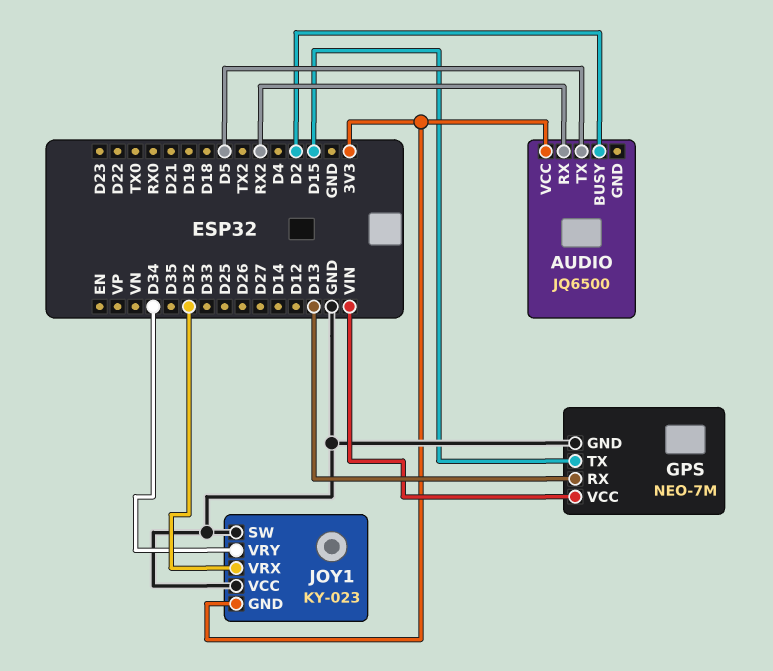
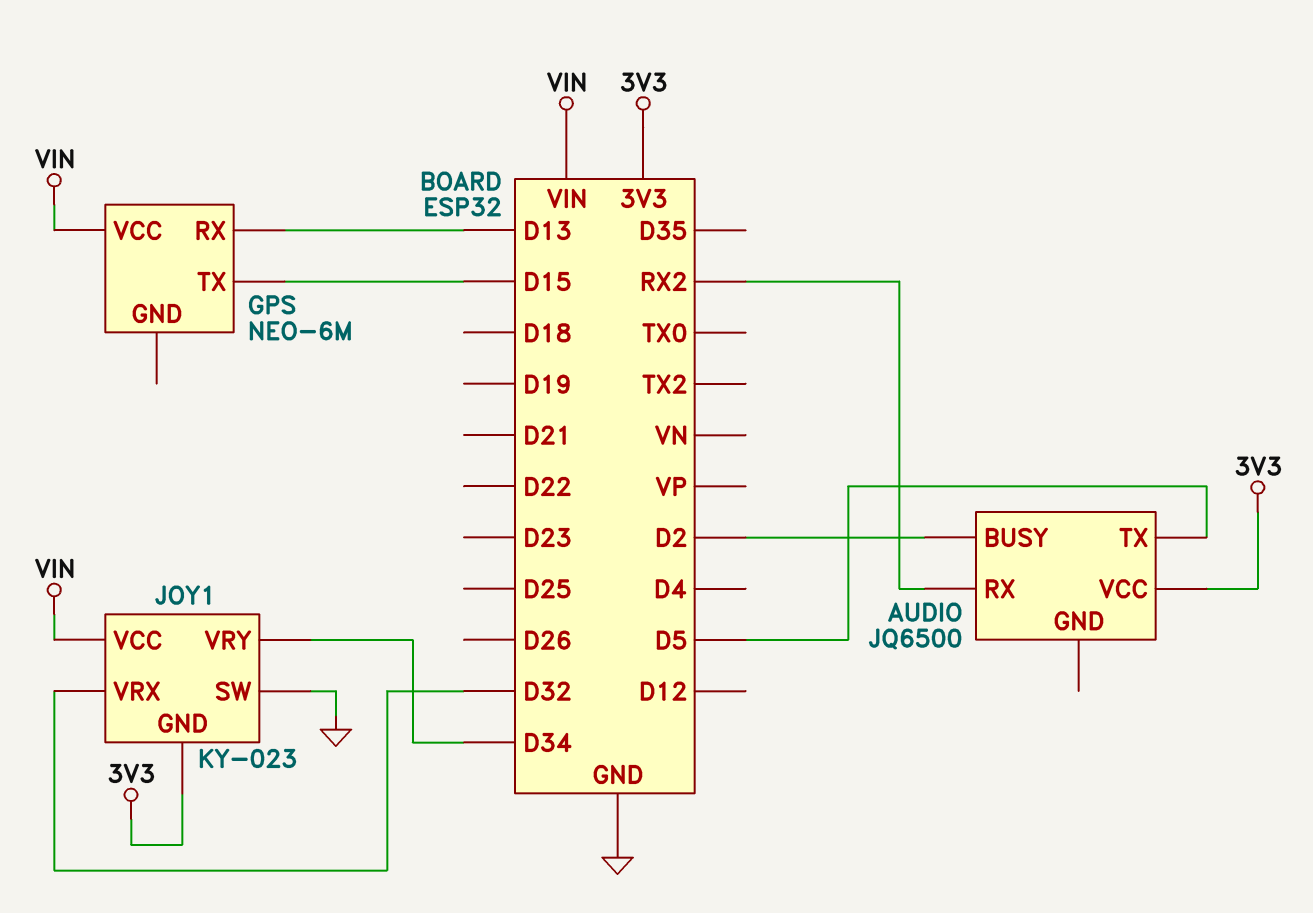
GPS: NEO-7M -> NEO-6M
GPS pin GND: GND -> none
JOY1 pin VCC: GND -> VIN

